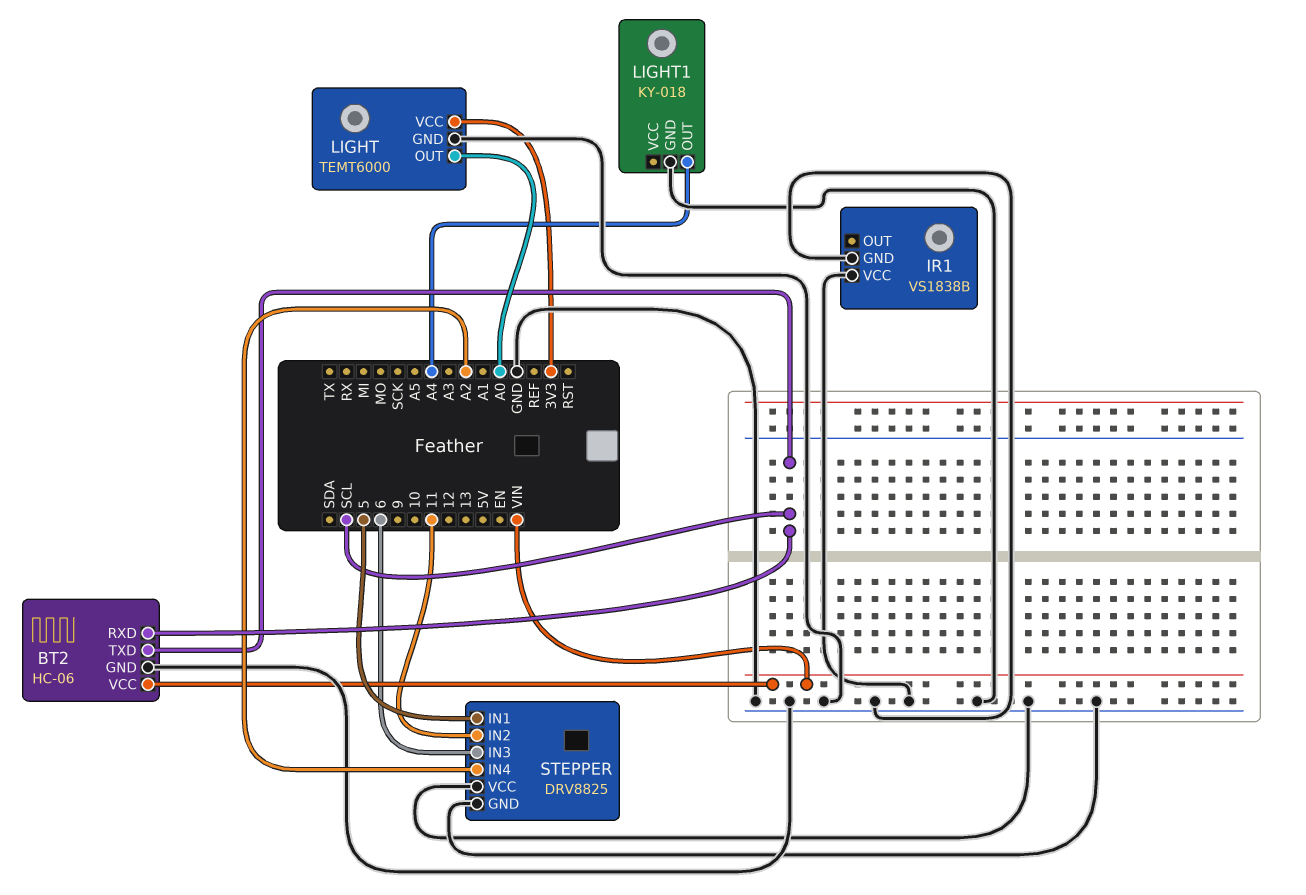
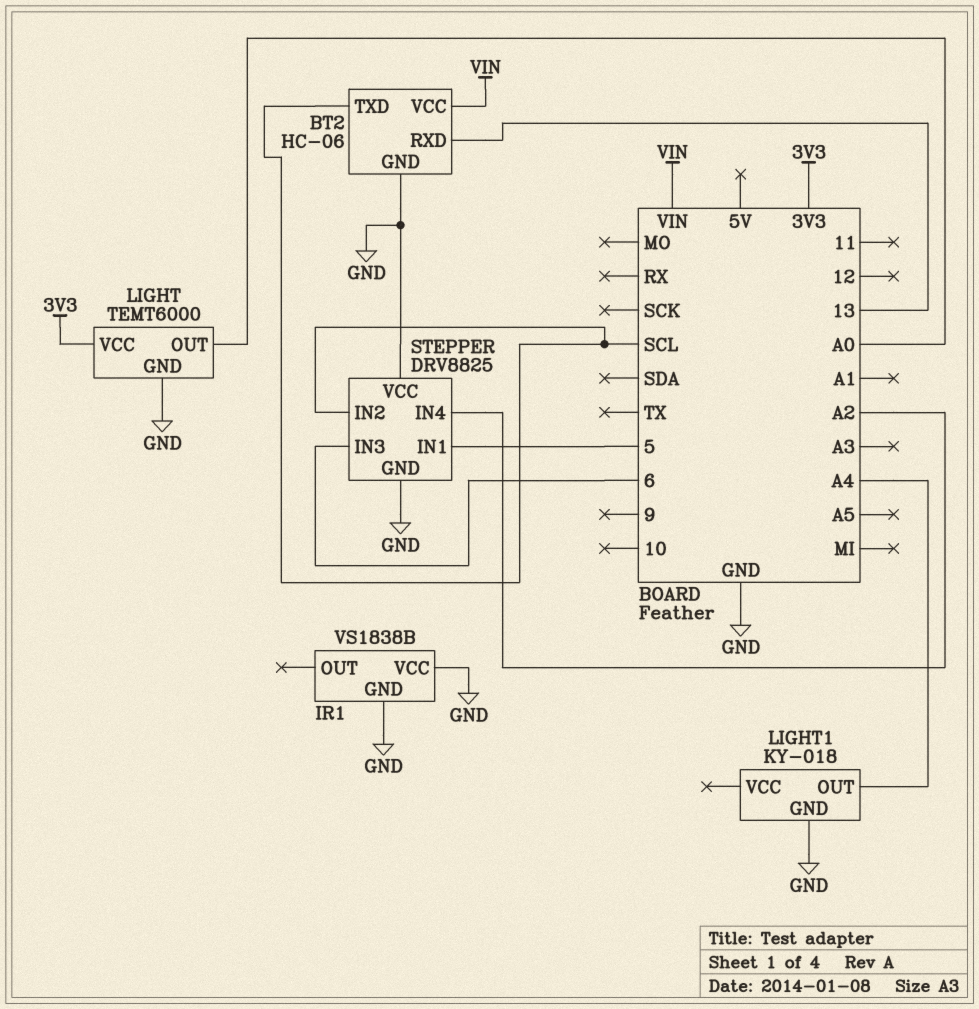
BT2 pin RXD: SCL -> 13
STEPPER pin IN2: 11 -> SCL

